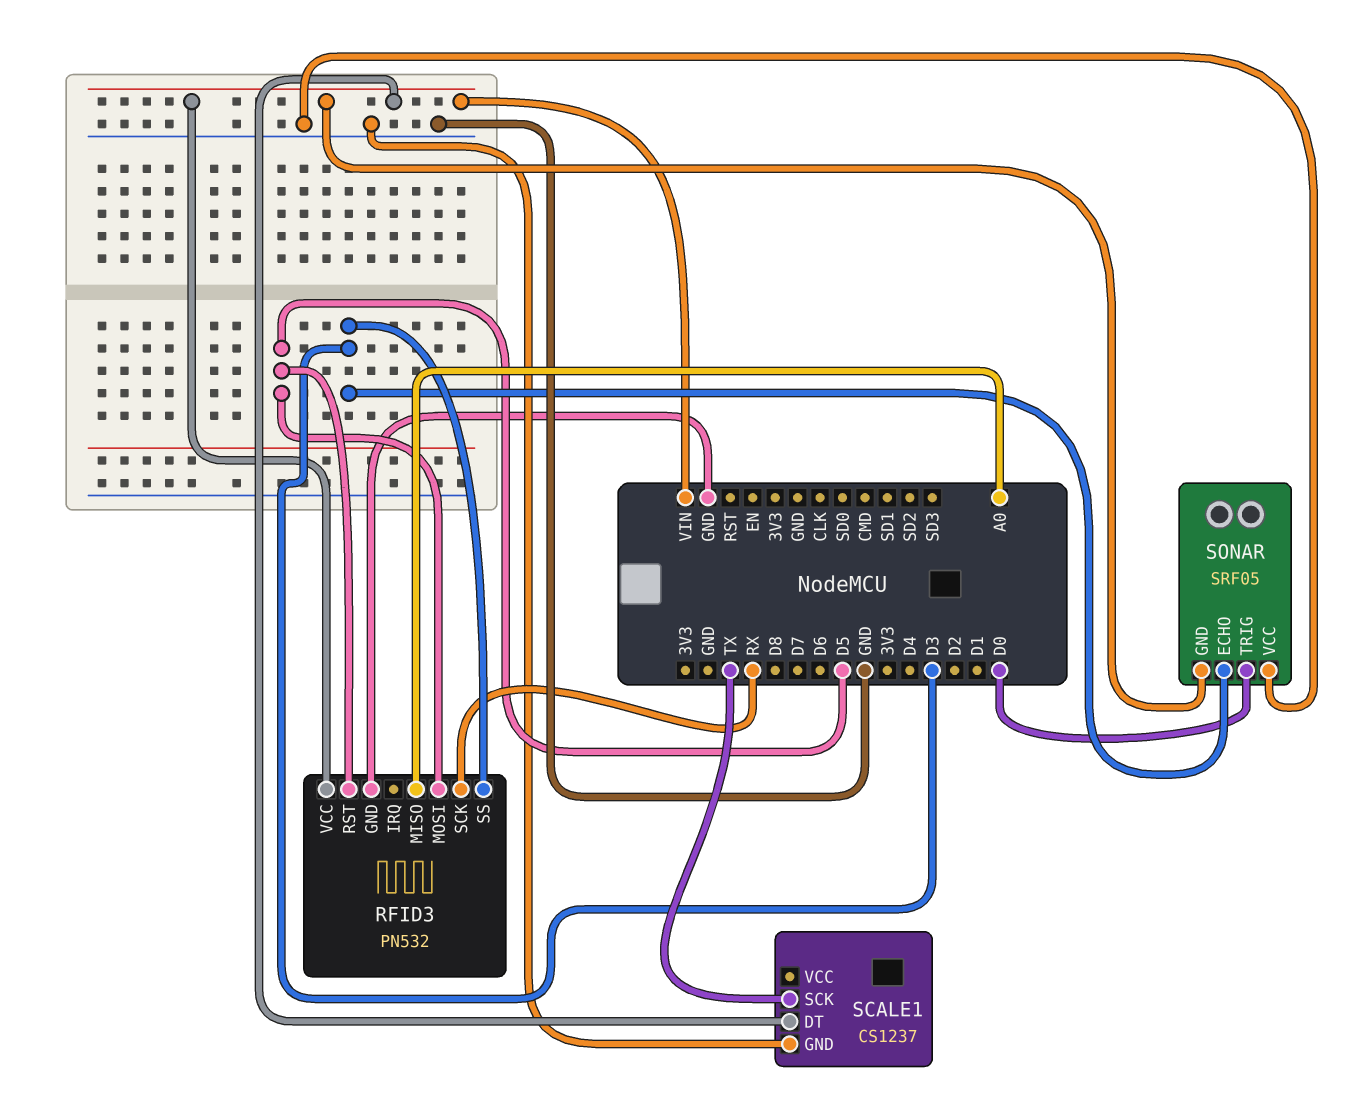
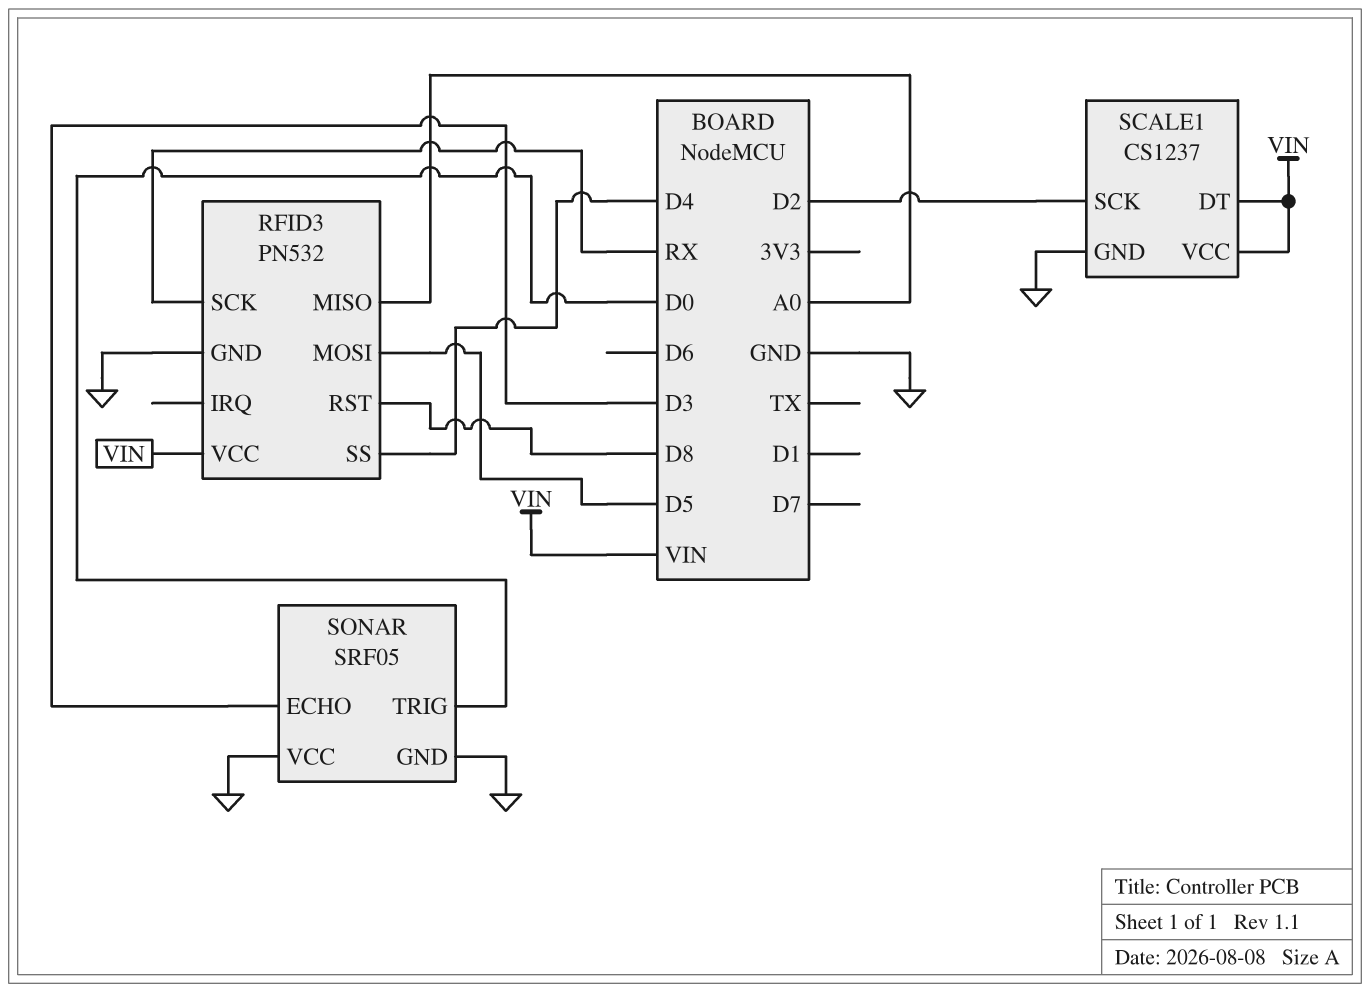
RFID3 pin RST: D5 -> D8
RFID3 pin SS: D3 -> D4
SCALE1 pin SCK: TX -> D2
SCALE1 pin VCC: none -> VIN
SONAR pin GND: VIN -> GND

